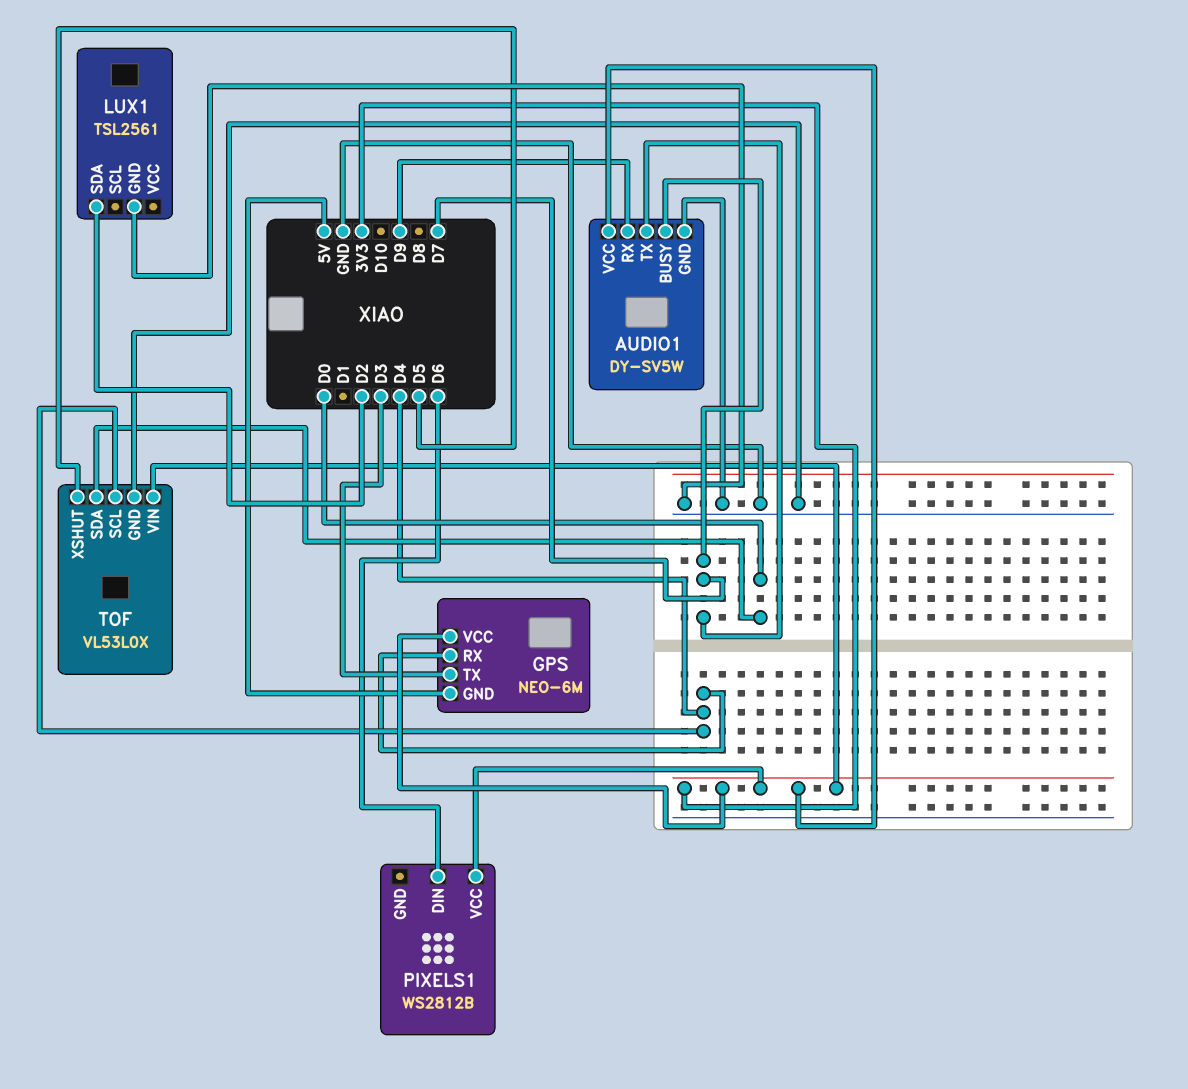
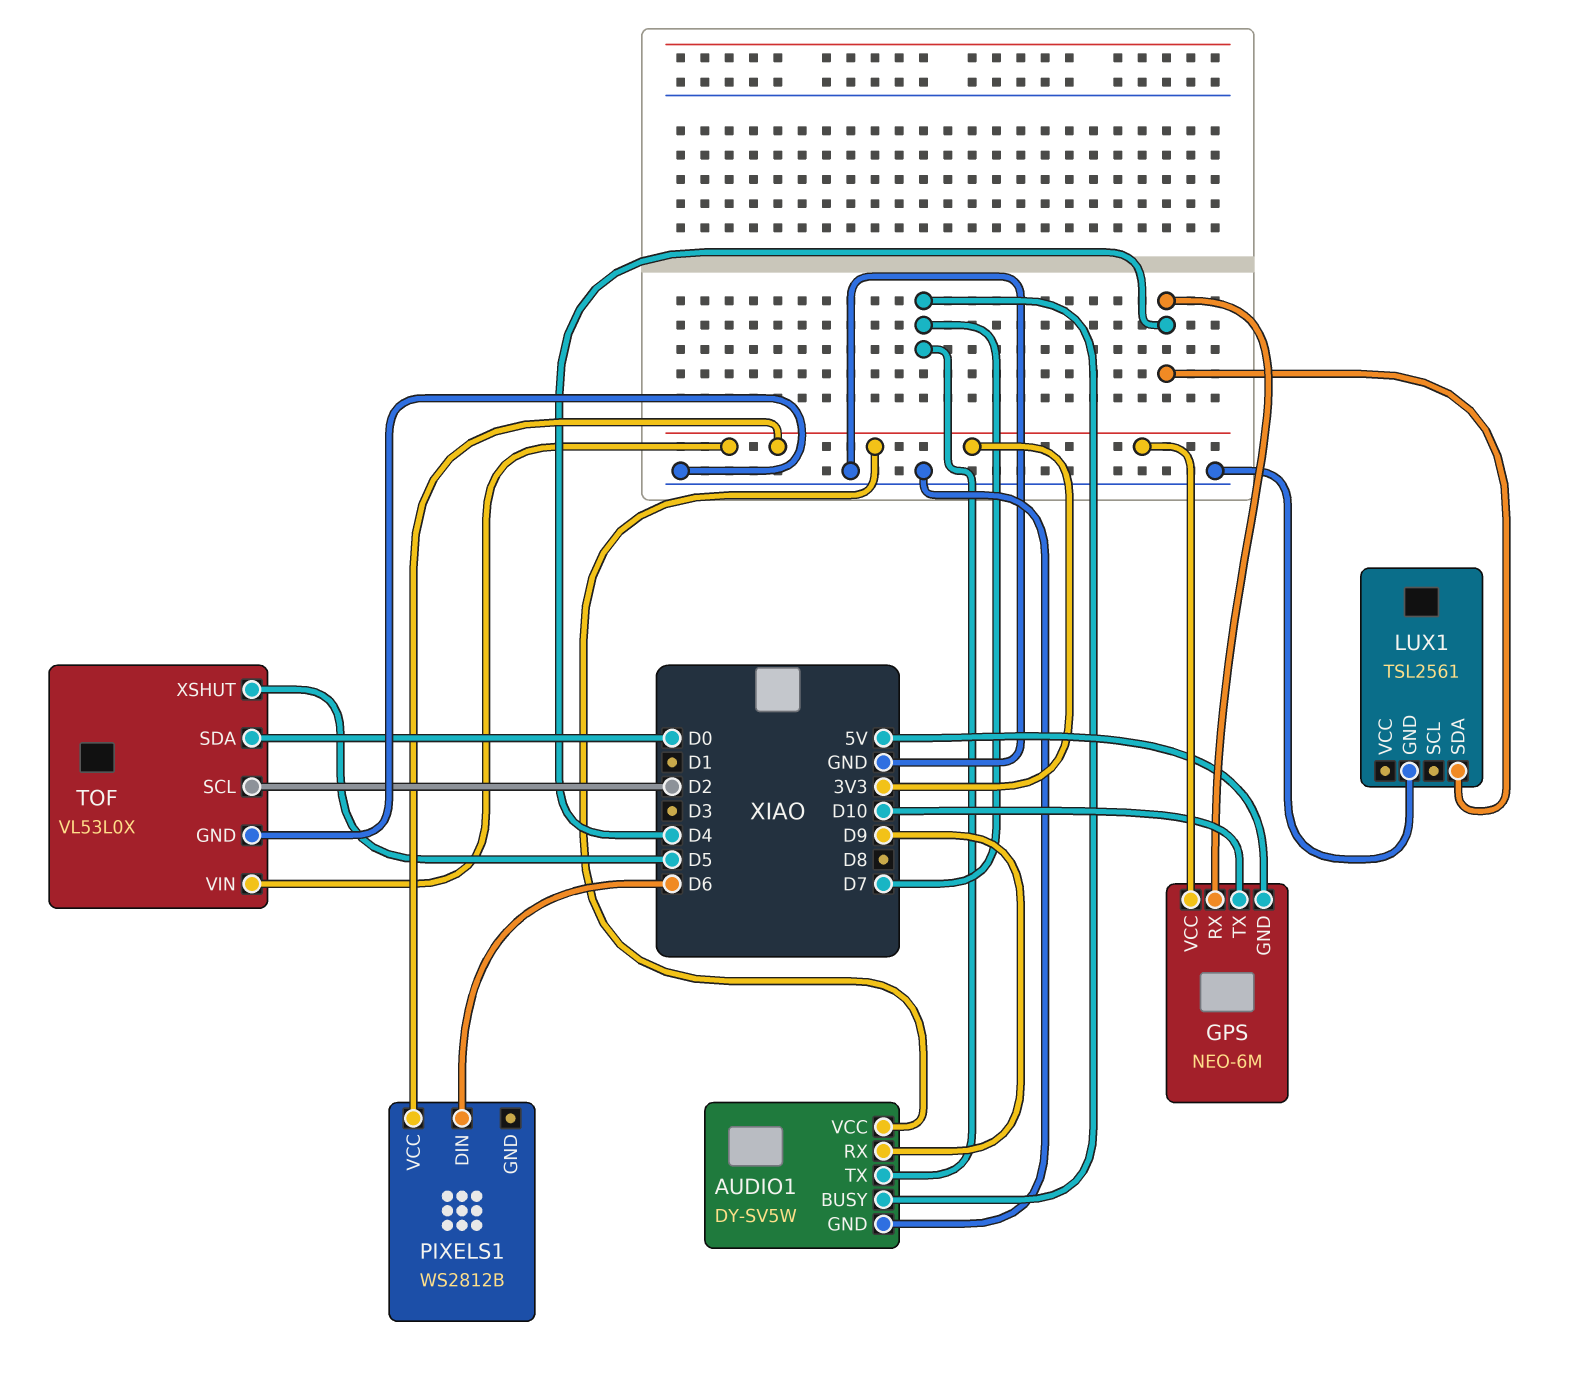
GPS pin TX: D3 -> D10
LUX1 pin SDA: D2 -> D4
TOF pin SCL: D4 -> D2

